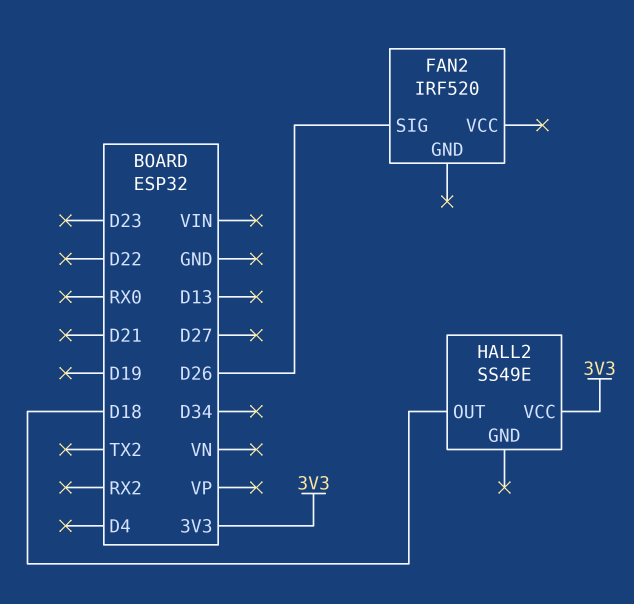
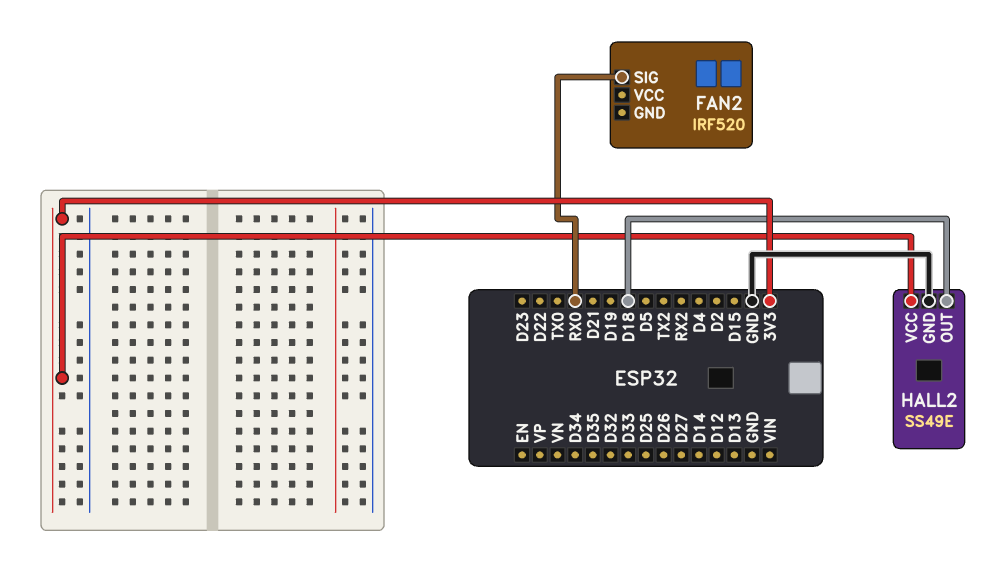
FAN2 pin SIG: D26 -> RX0
HALL2 pin GND: none -> GND

